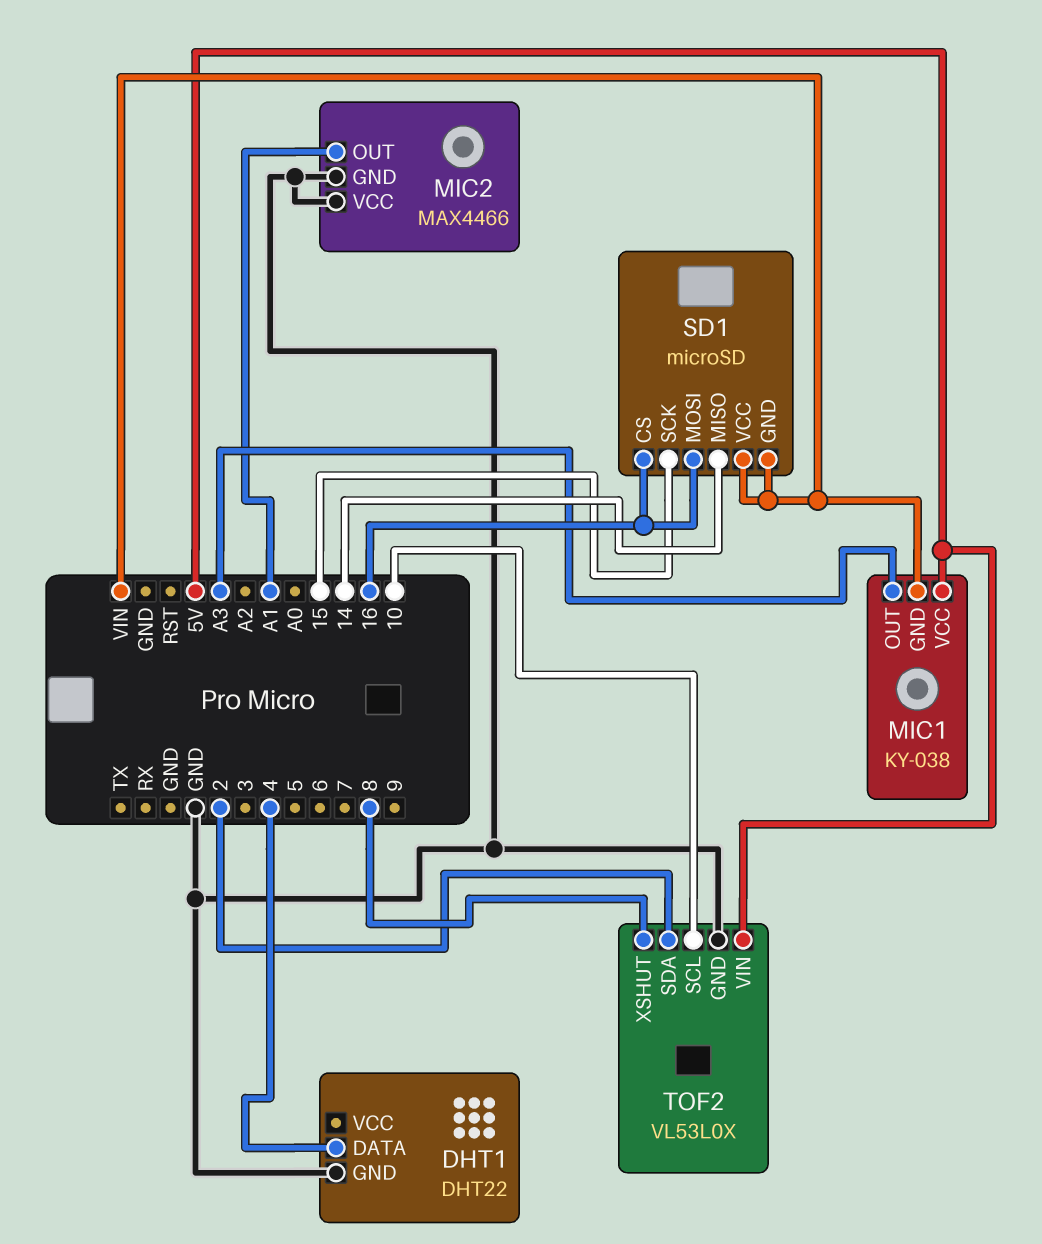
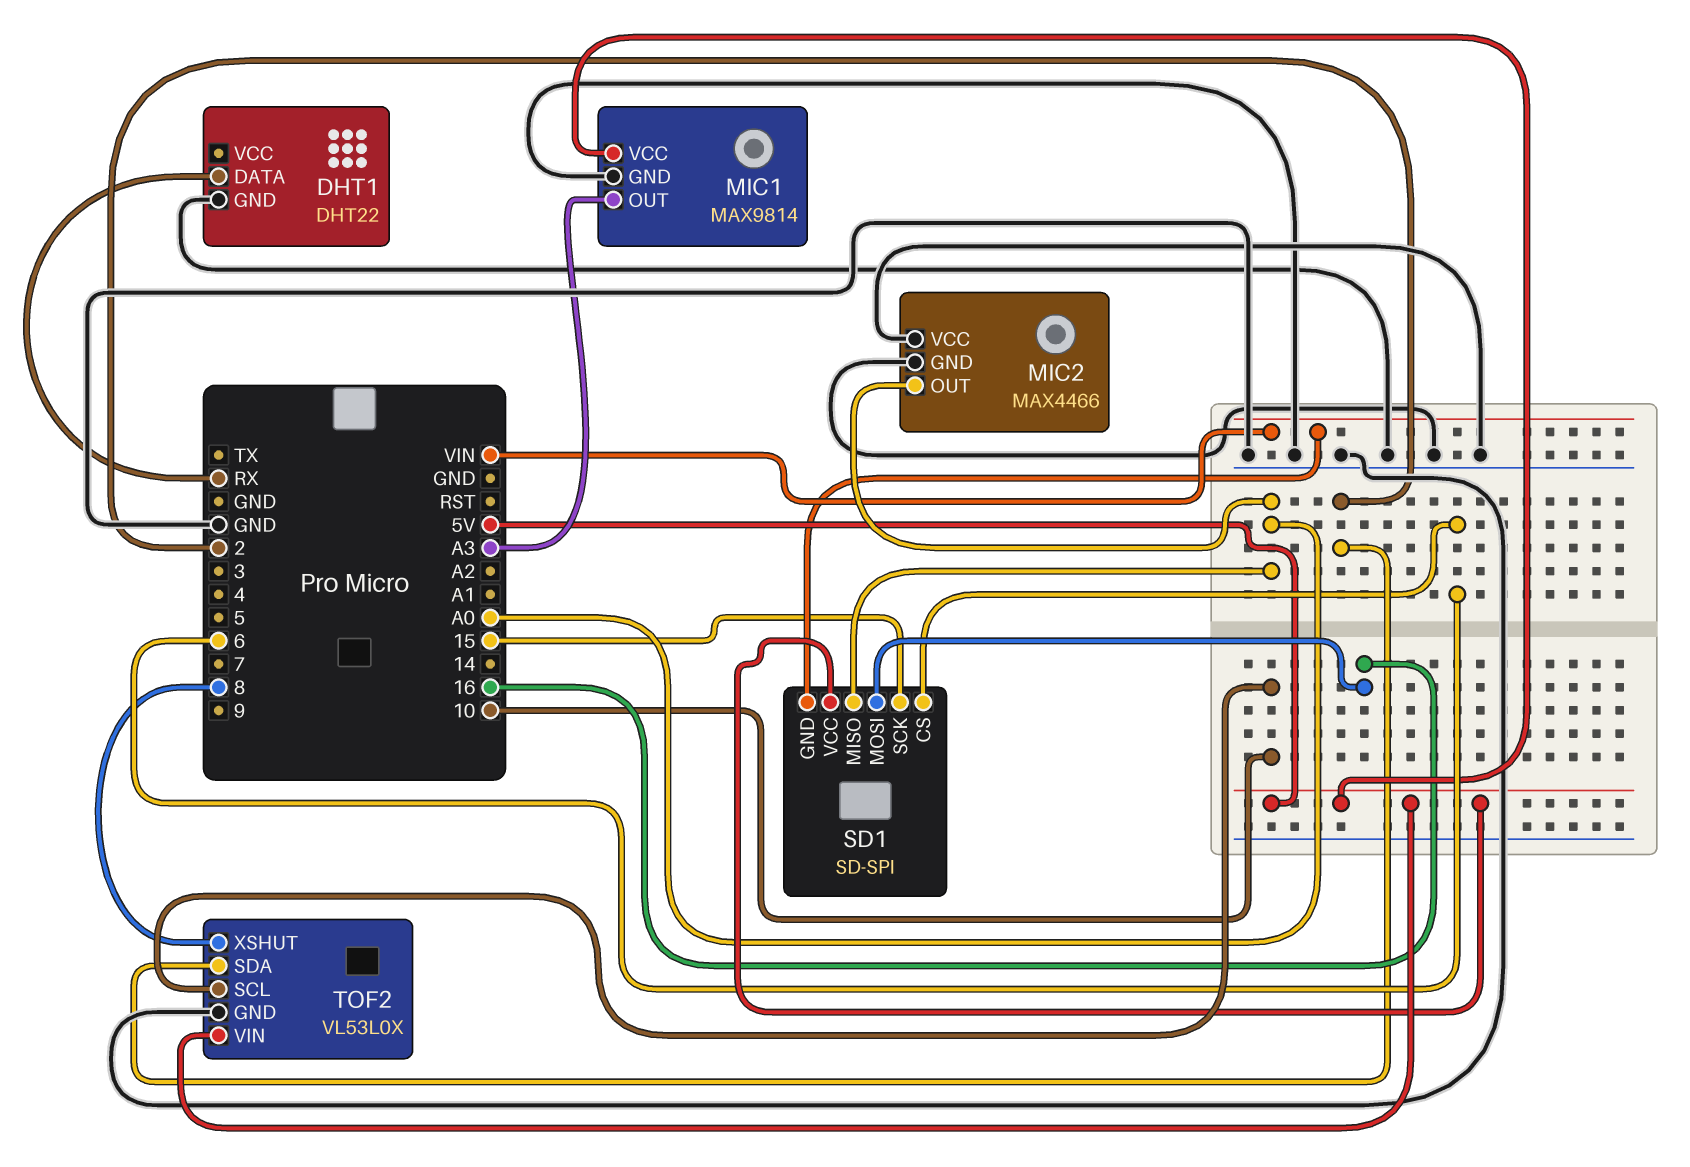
DHT1 pin DATA: 4 -> RX
MIC1: KY-038 -> MAX9814
MIC1 pin GND: VIN -> GND
MIC2 pin OUT: A1 -> A0
SD1: microSD -> SD-SPI
SD1 pin CS: 16 -> 6
SD1 pin MISO: 14 -> A0
SD1 pin VCC: VIN -> 5V

